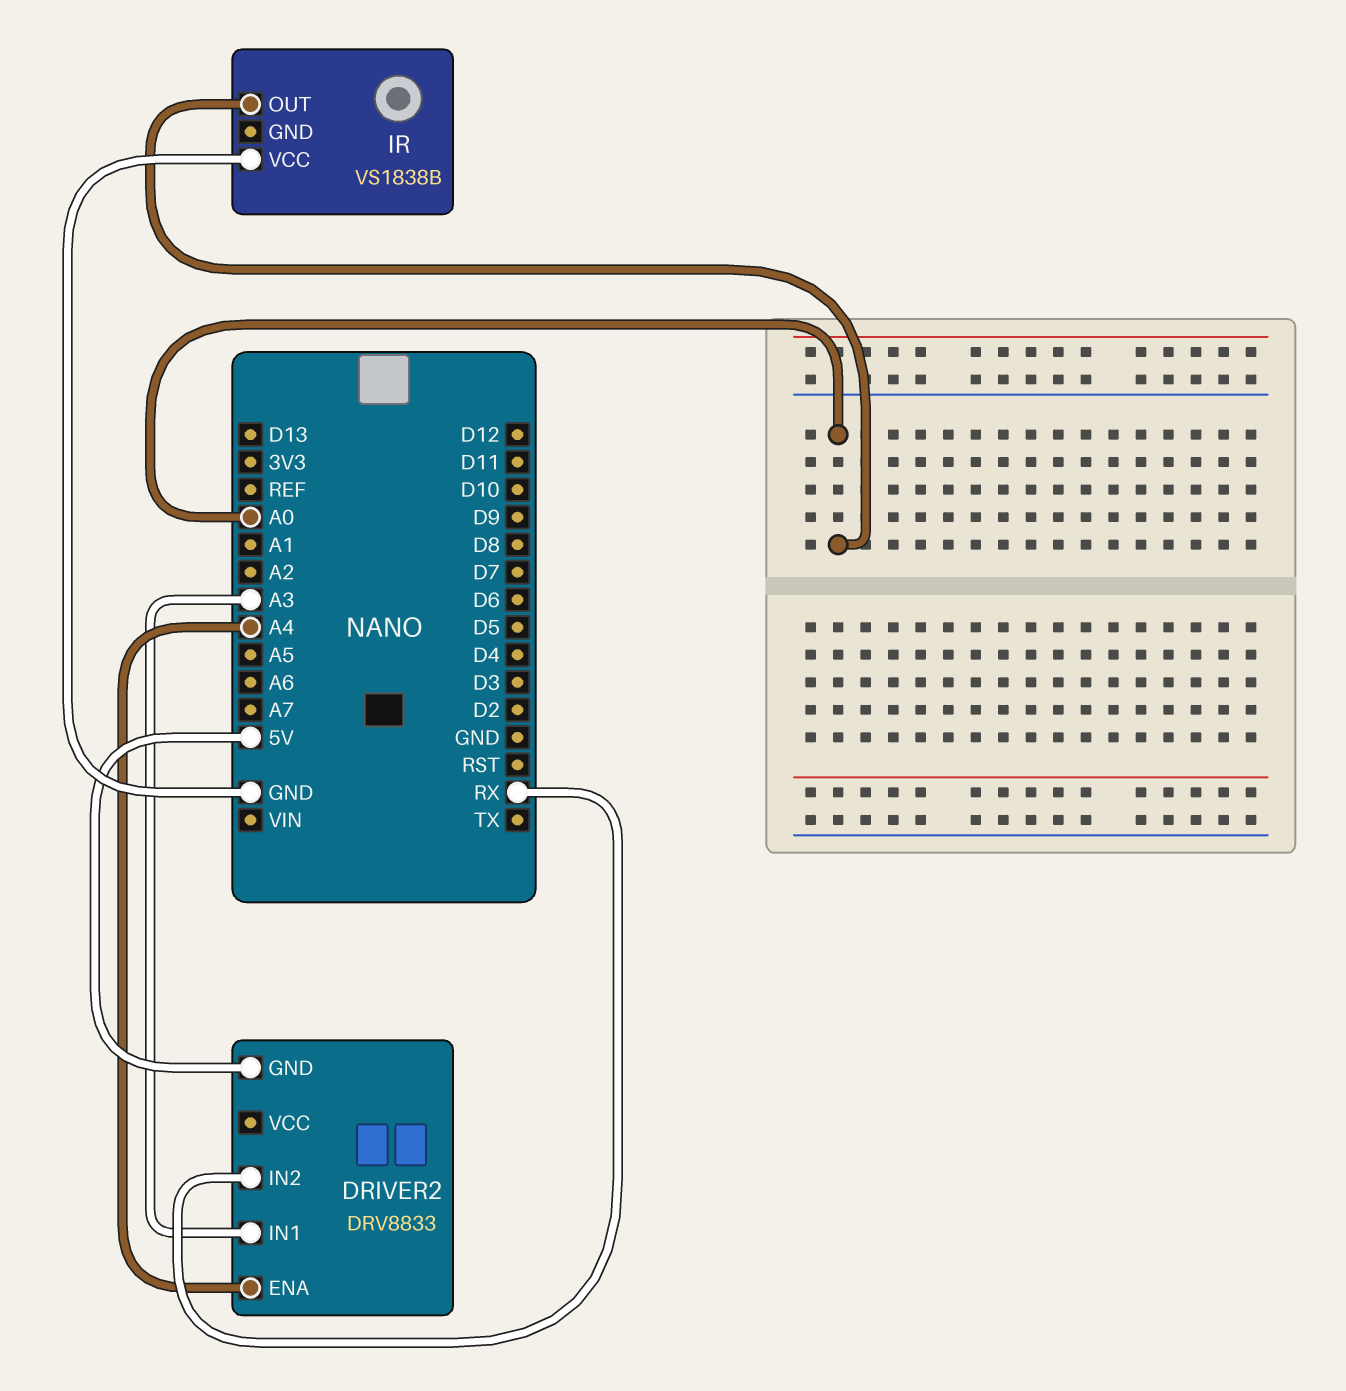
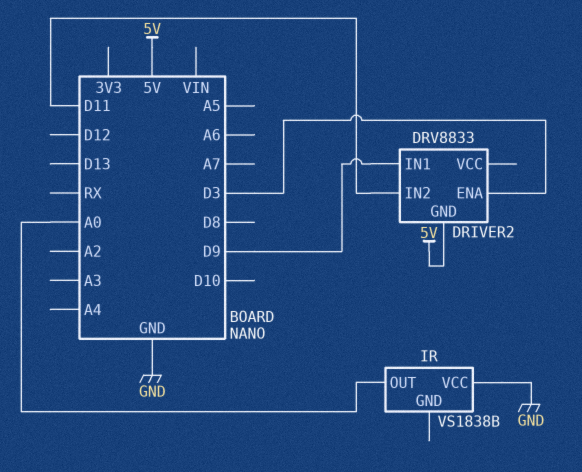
DRIVER2 pin ENA: A4 -> D3
DRIVER2 pin IN1: A3 -> D9
DRIVER2 pin IN2: RX -> D11

